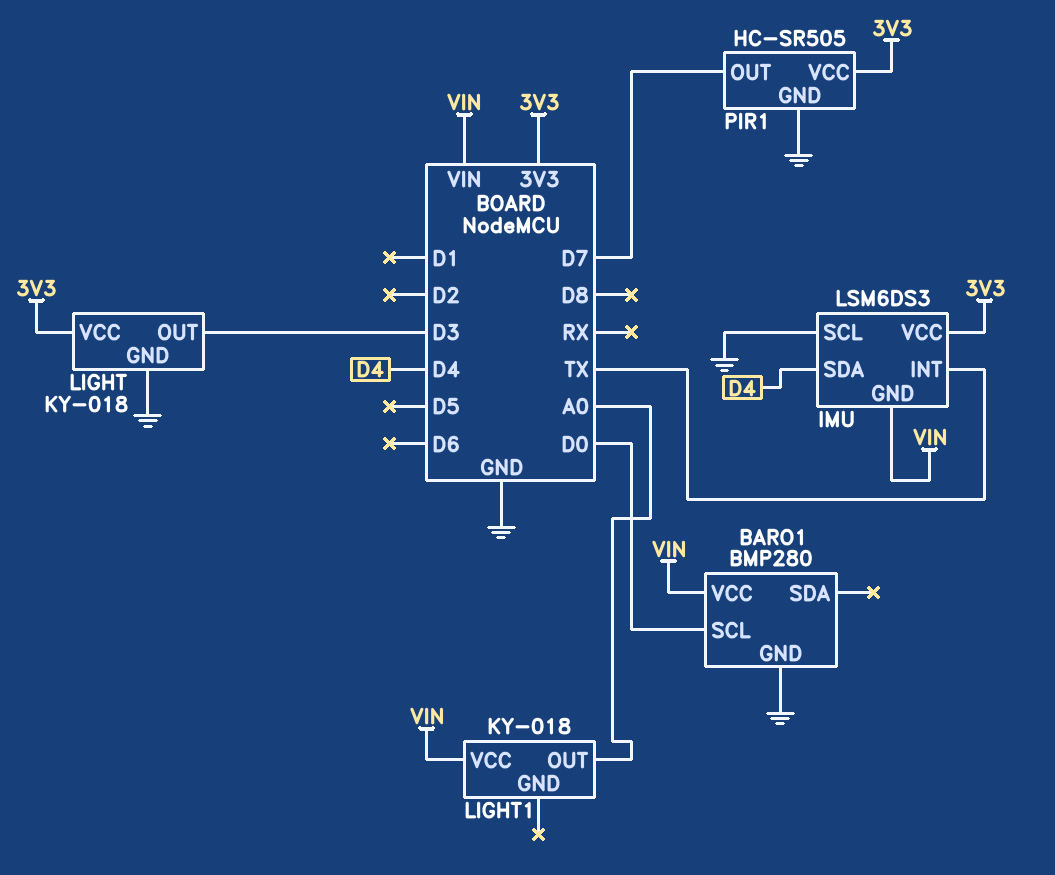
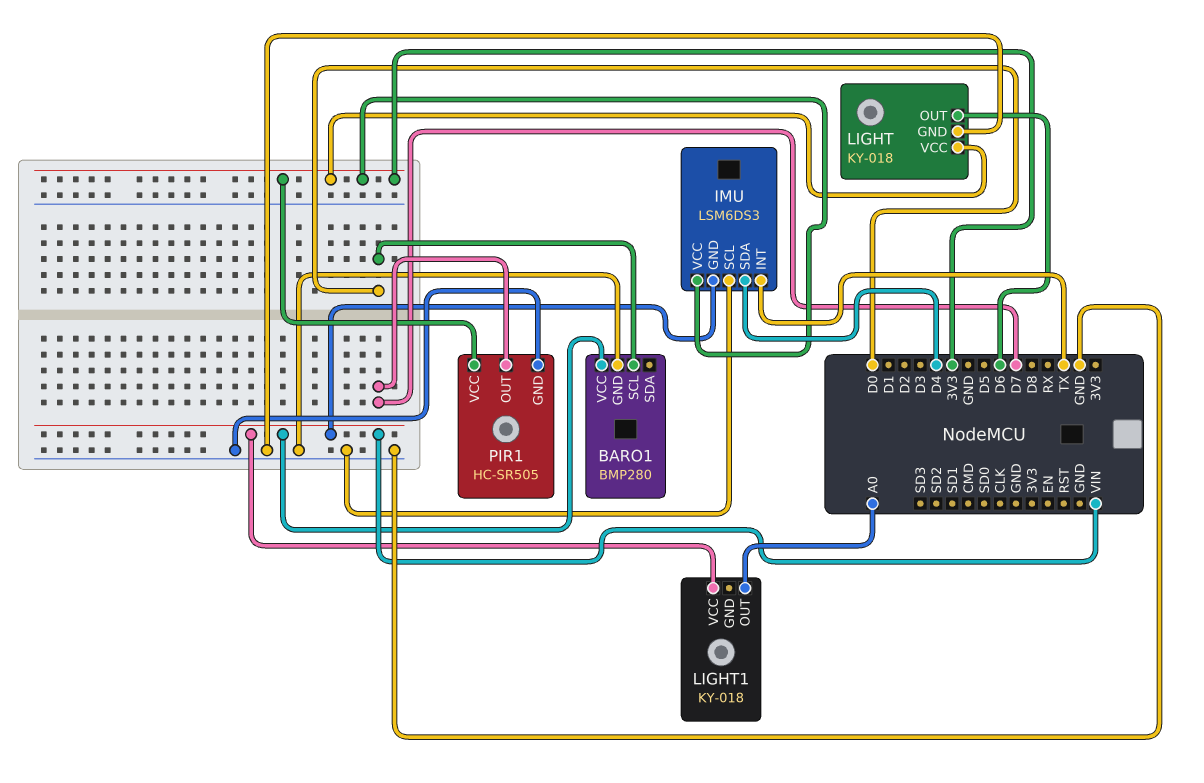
LIGHT pin OUT: D3 -> D6

